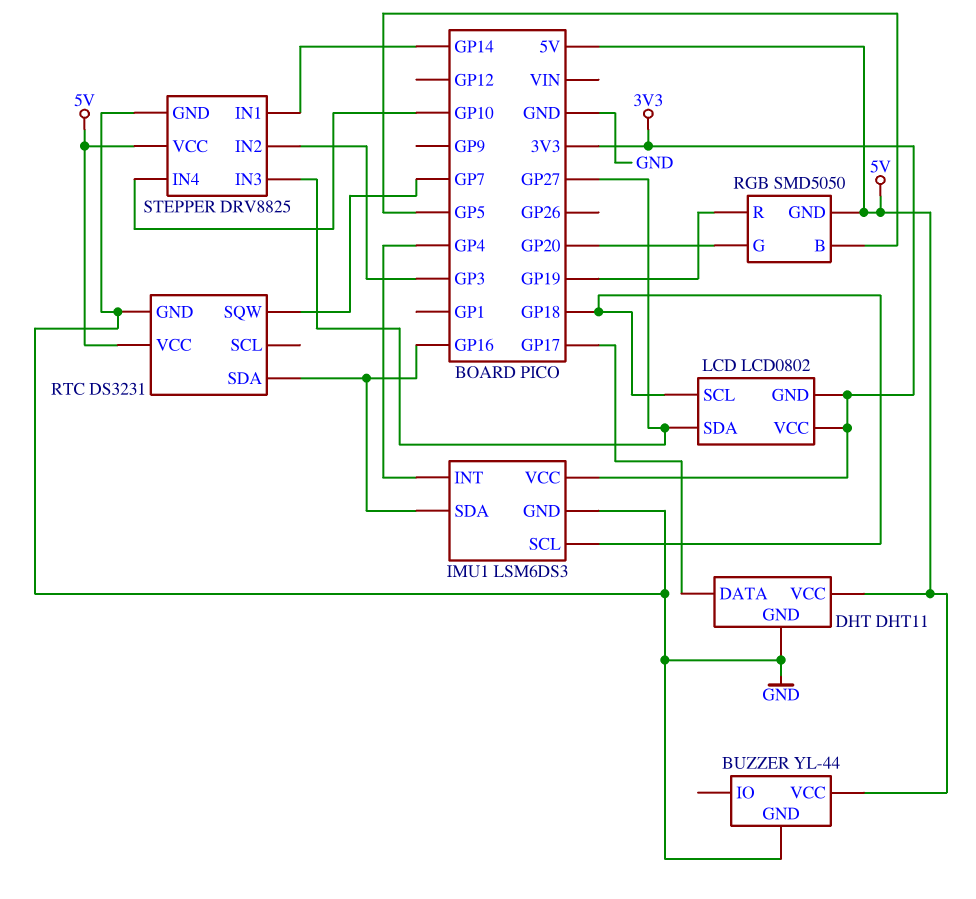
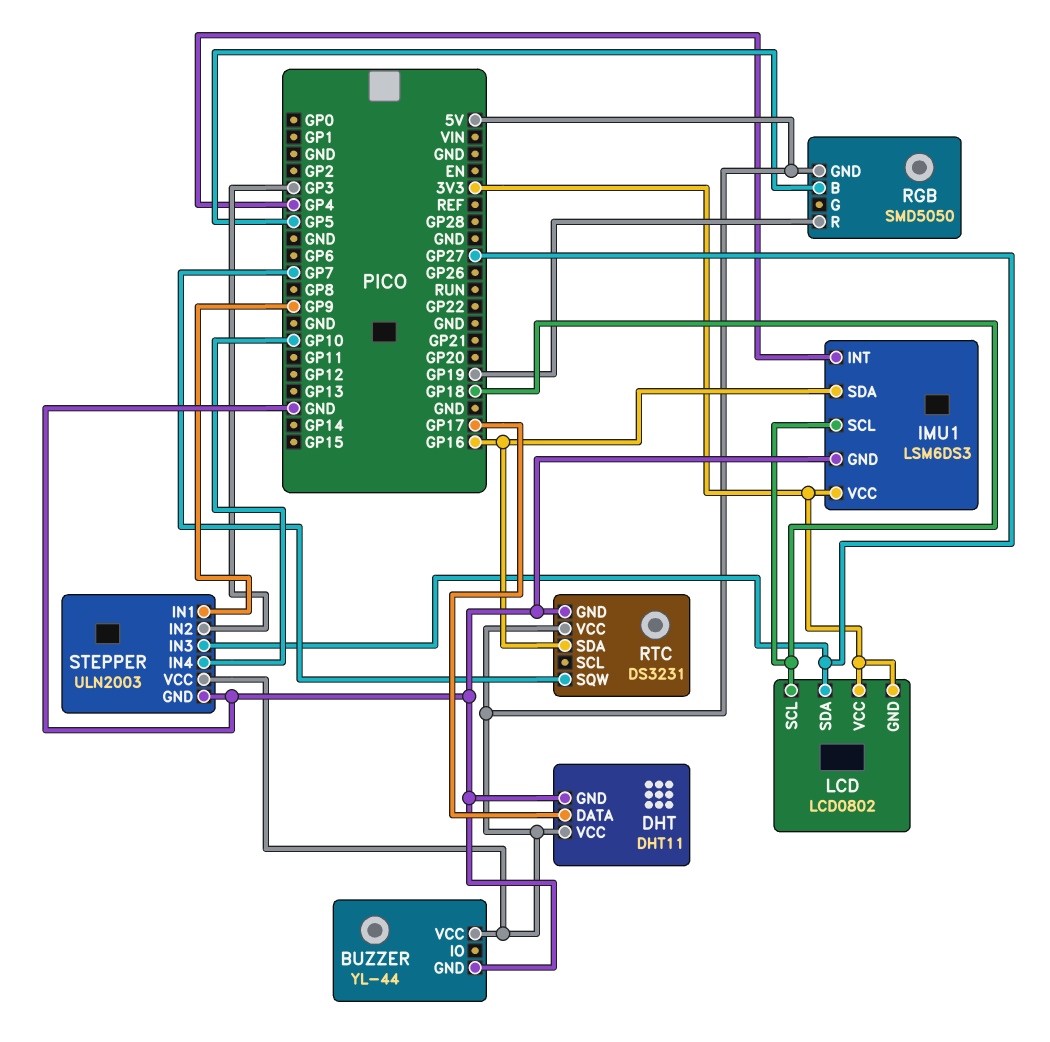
RGB pin G: GP20 -> none
STEPPER: DRV8825 -> ULN2003
STEPPER pin IN1: GP14 -> GP9

